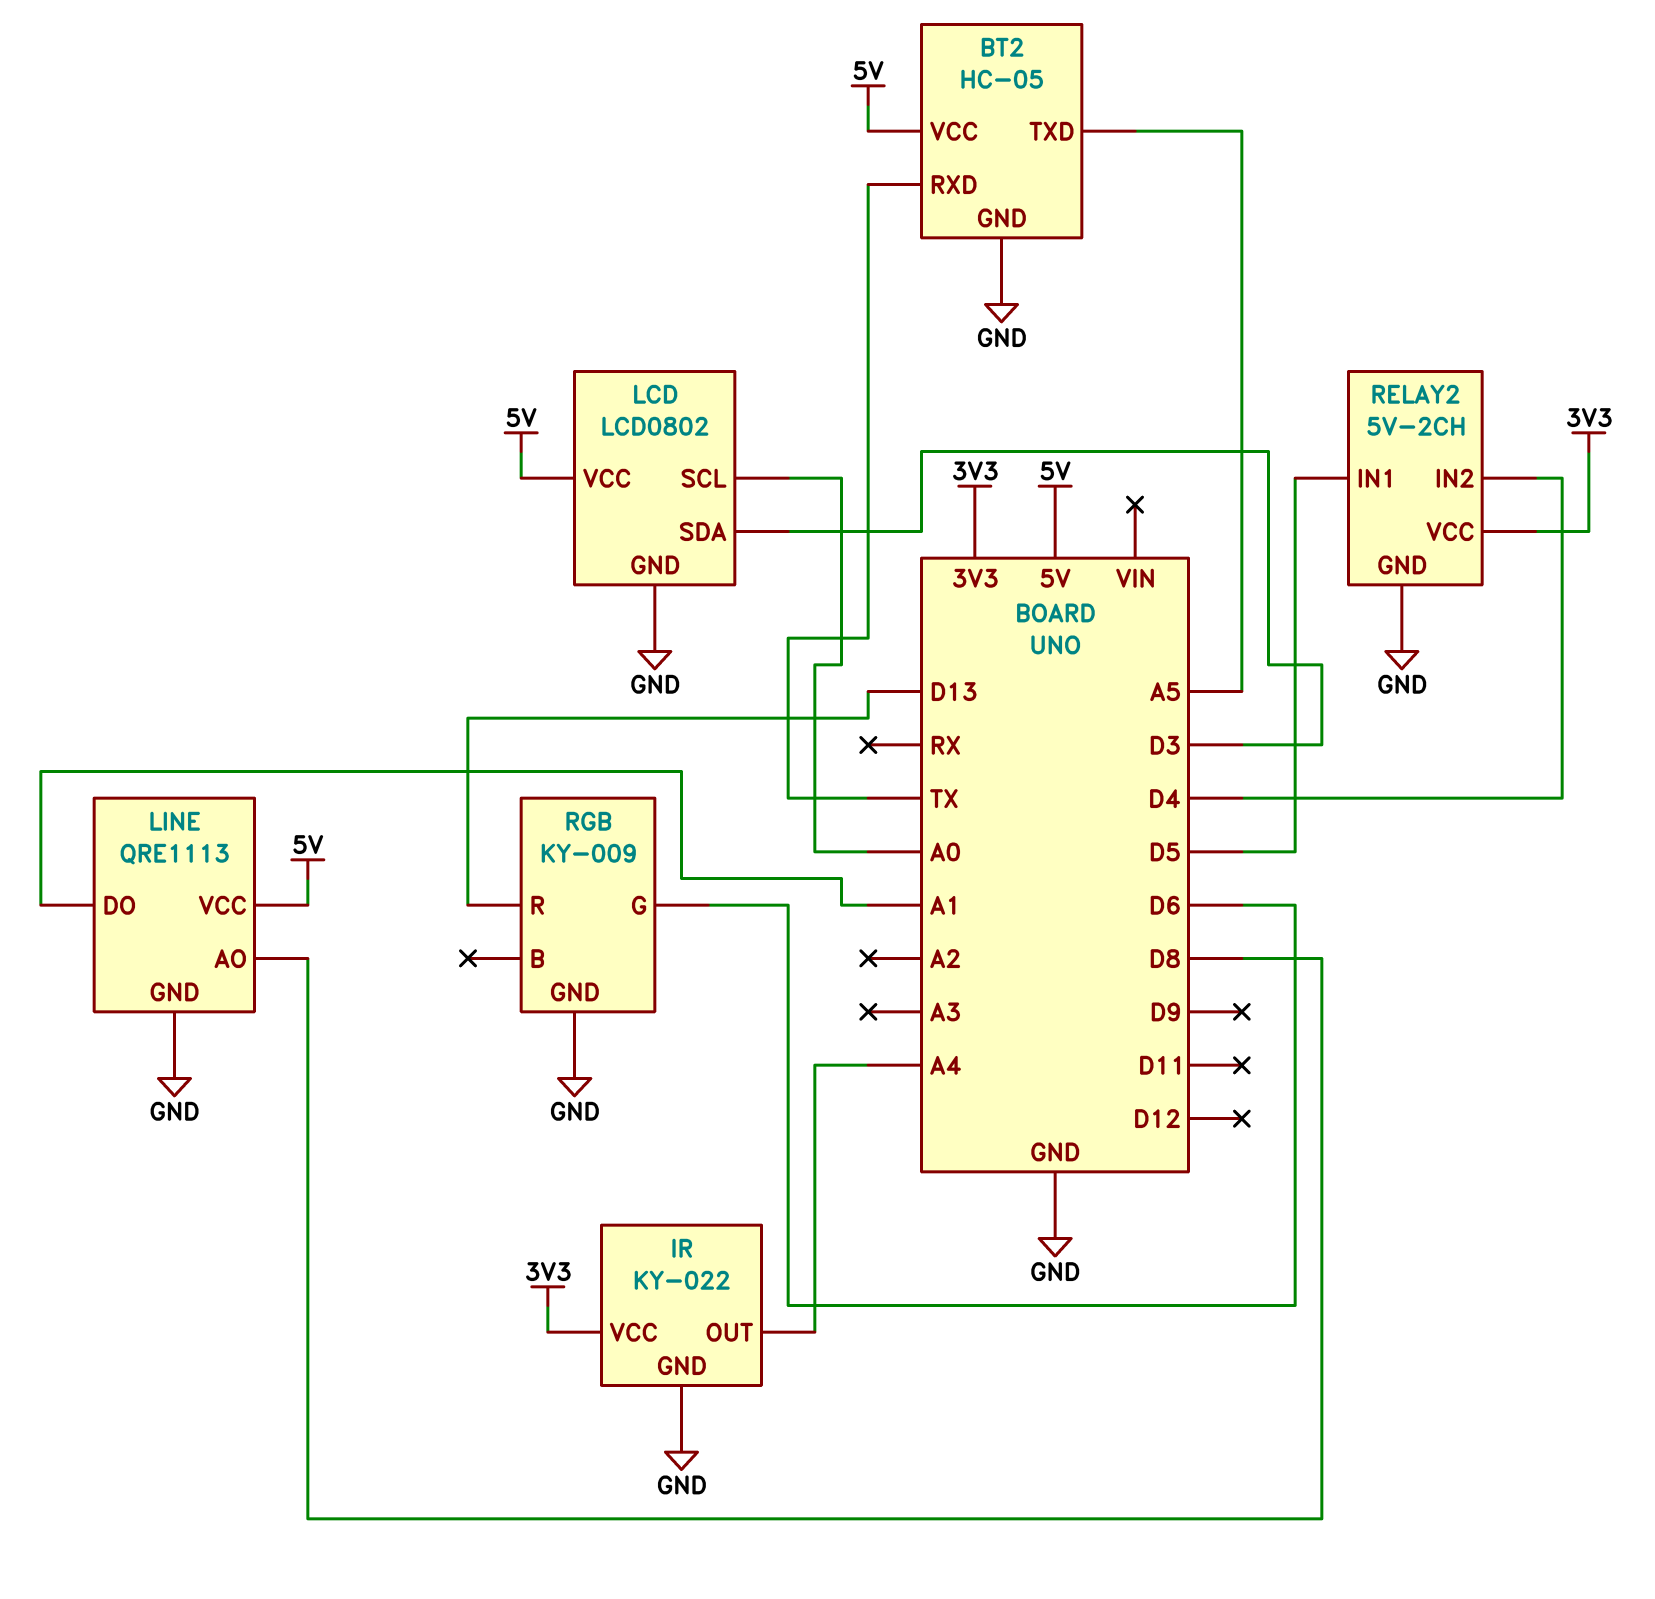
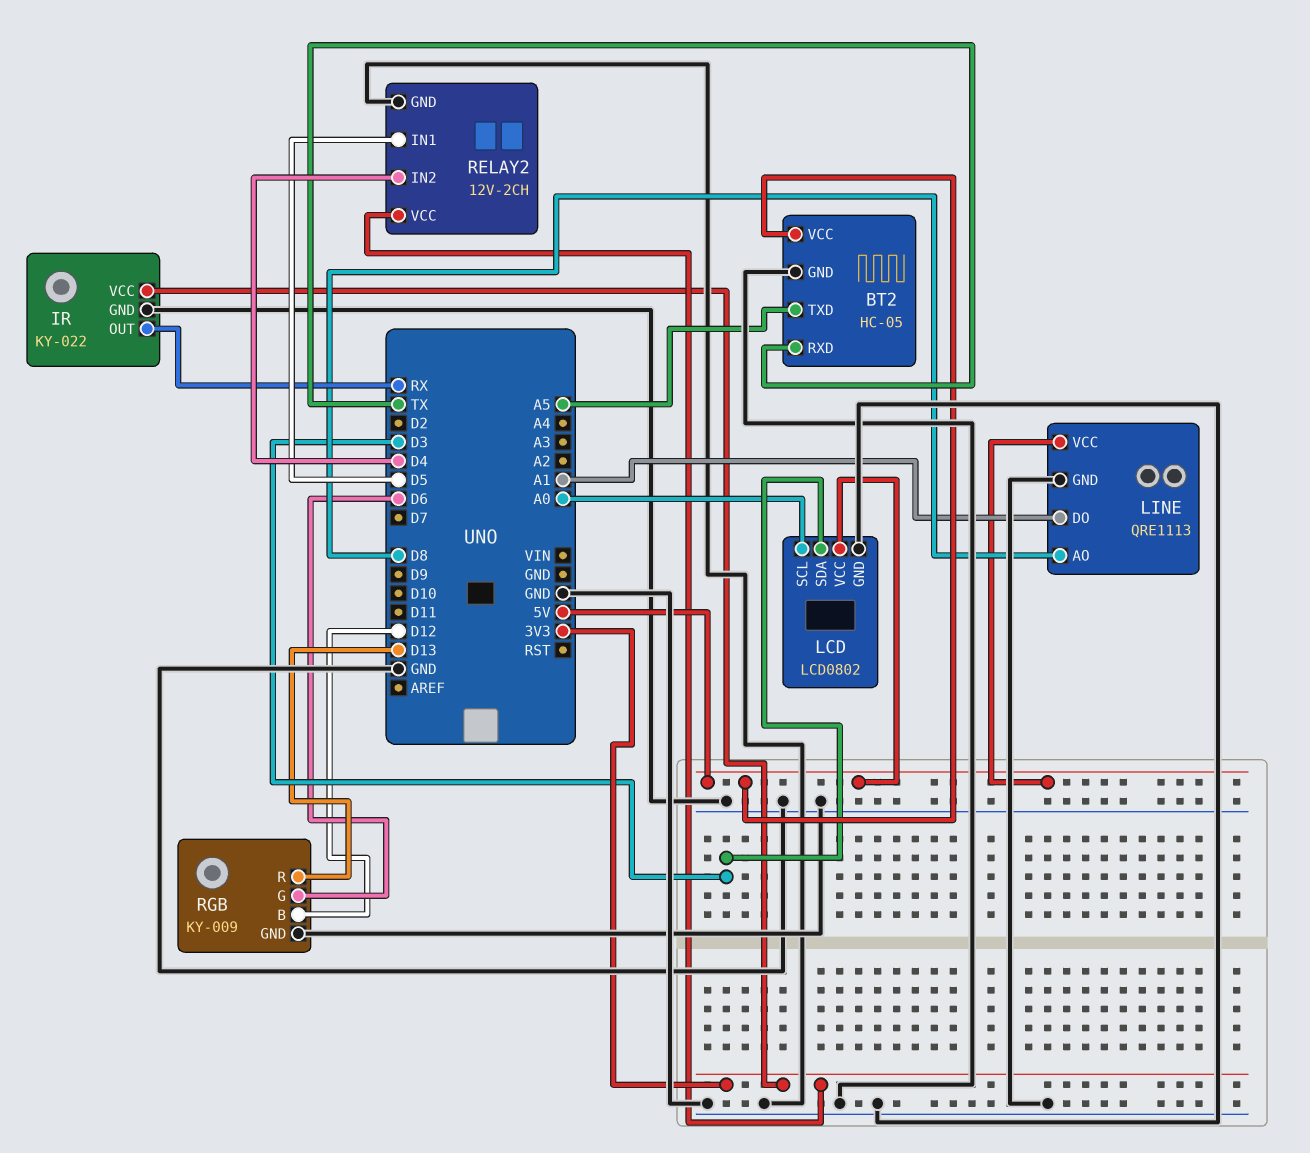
IR pin OUT: A4 -> RX
RELAY2: 5V-2CH -> 12V-2CH
RGB pin B: none -> D12

